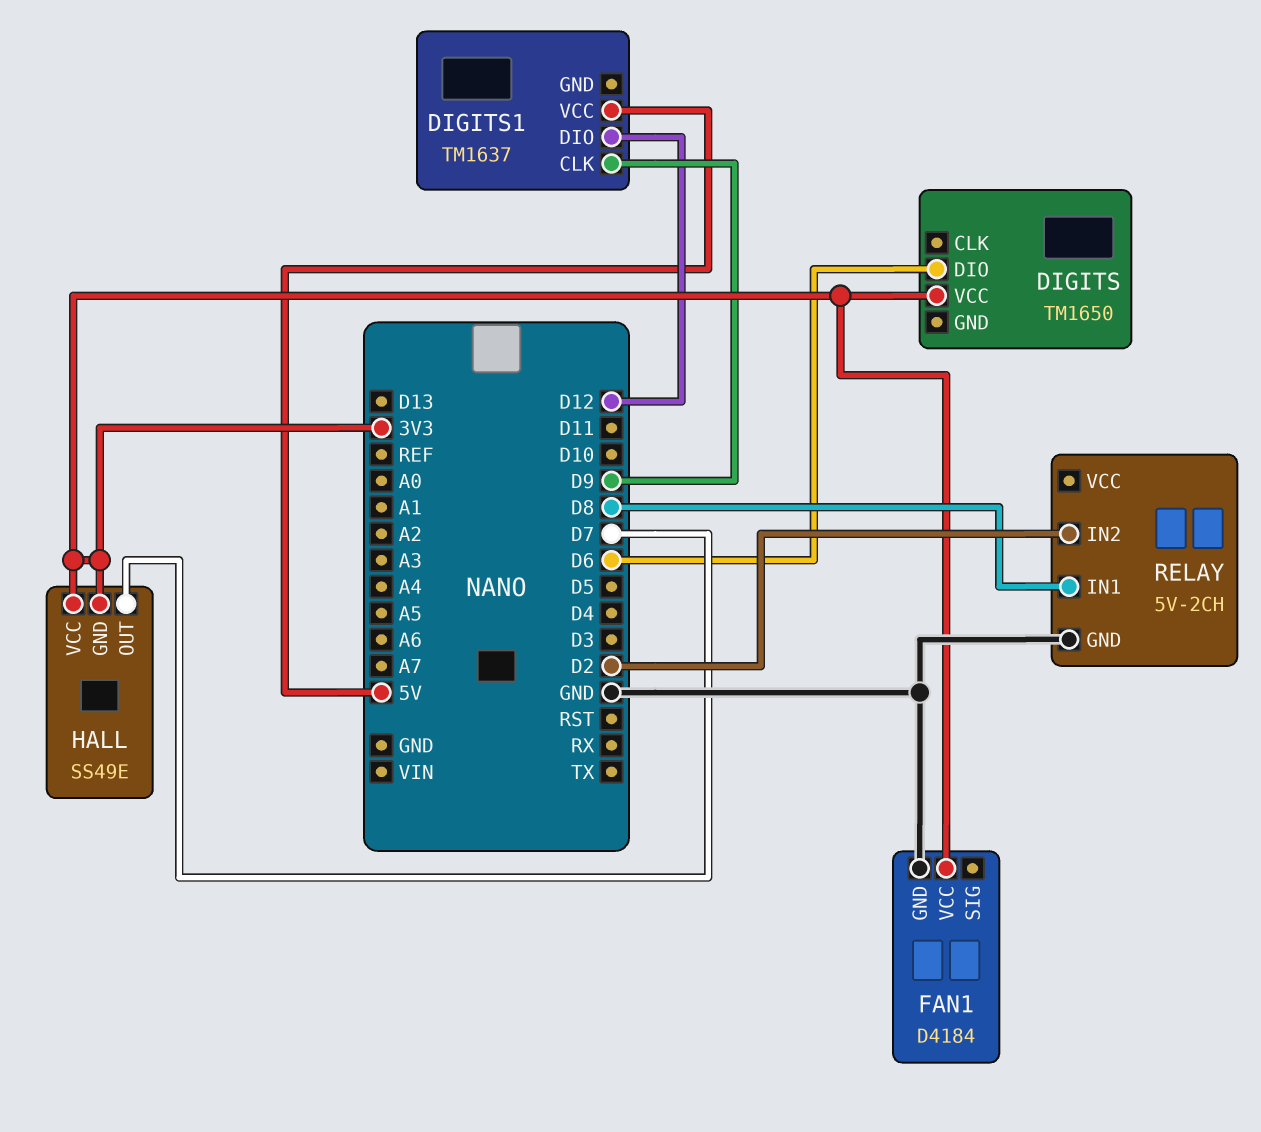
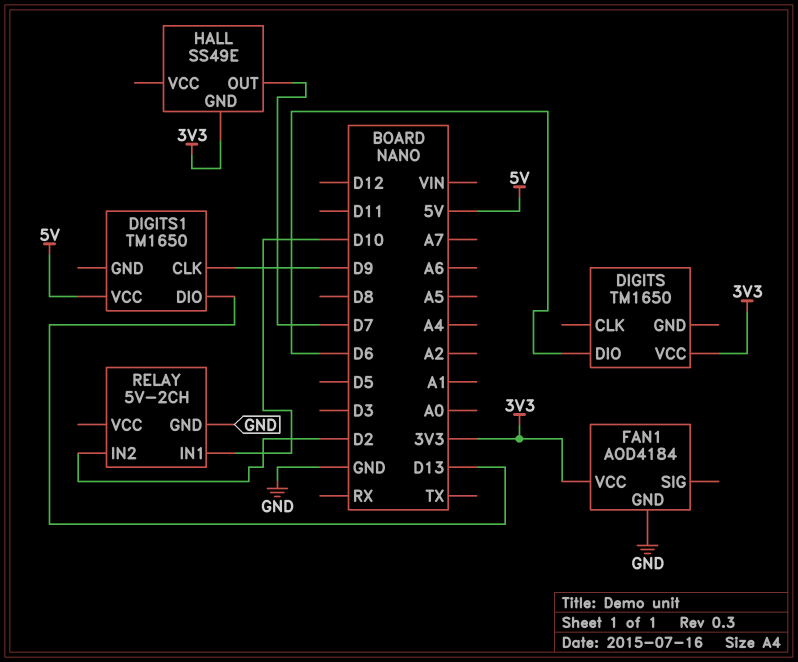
DIGITS1: TM1637 -> TM1650
DIGITS1 pin DIO: D12 -> D13
FAN1: D4184 -> AOD4184
HALL pin VCC: 3V3 -> none
RELAY pin IN1: D8 -> D10

